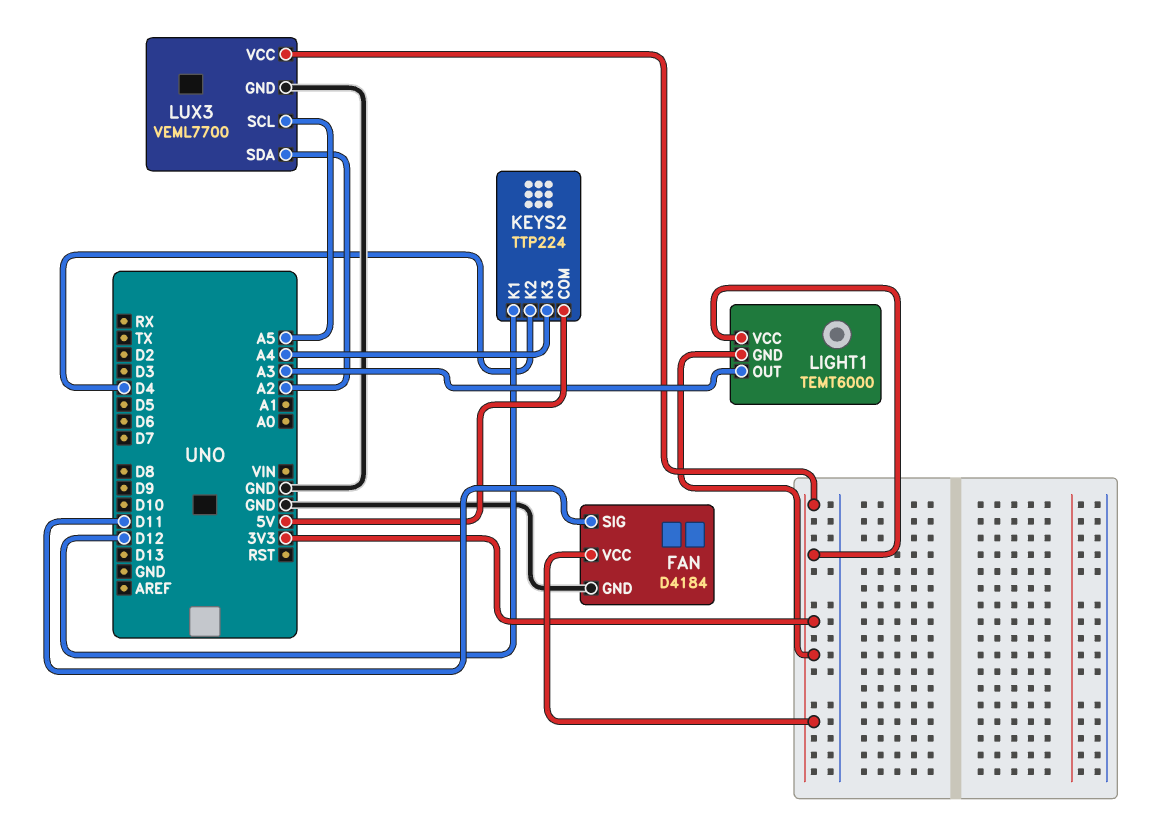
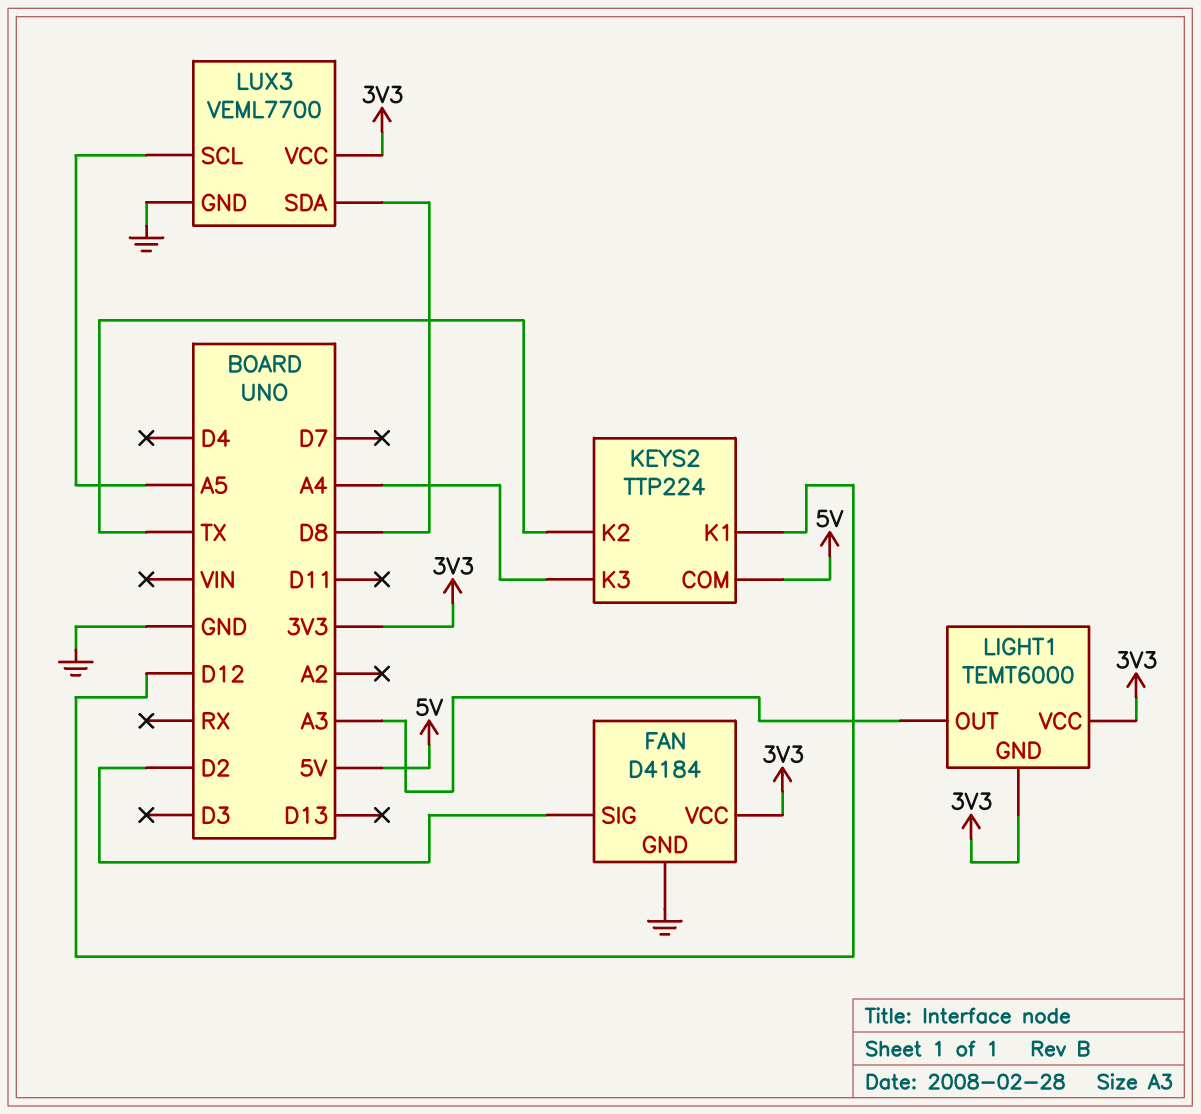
FAN pin SIG: D11 -> D2
KEYS2 pin K2: D4 -> TX
LUX3 pin SDA: A2 -> D8

